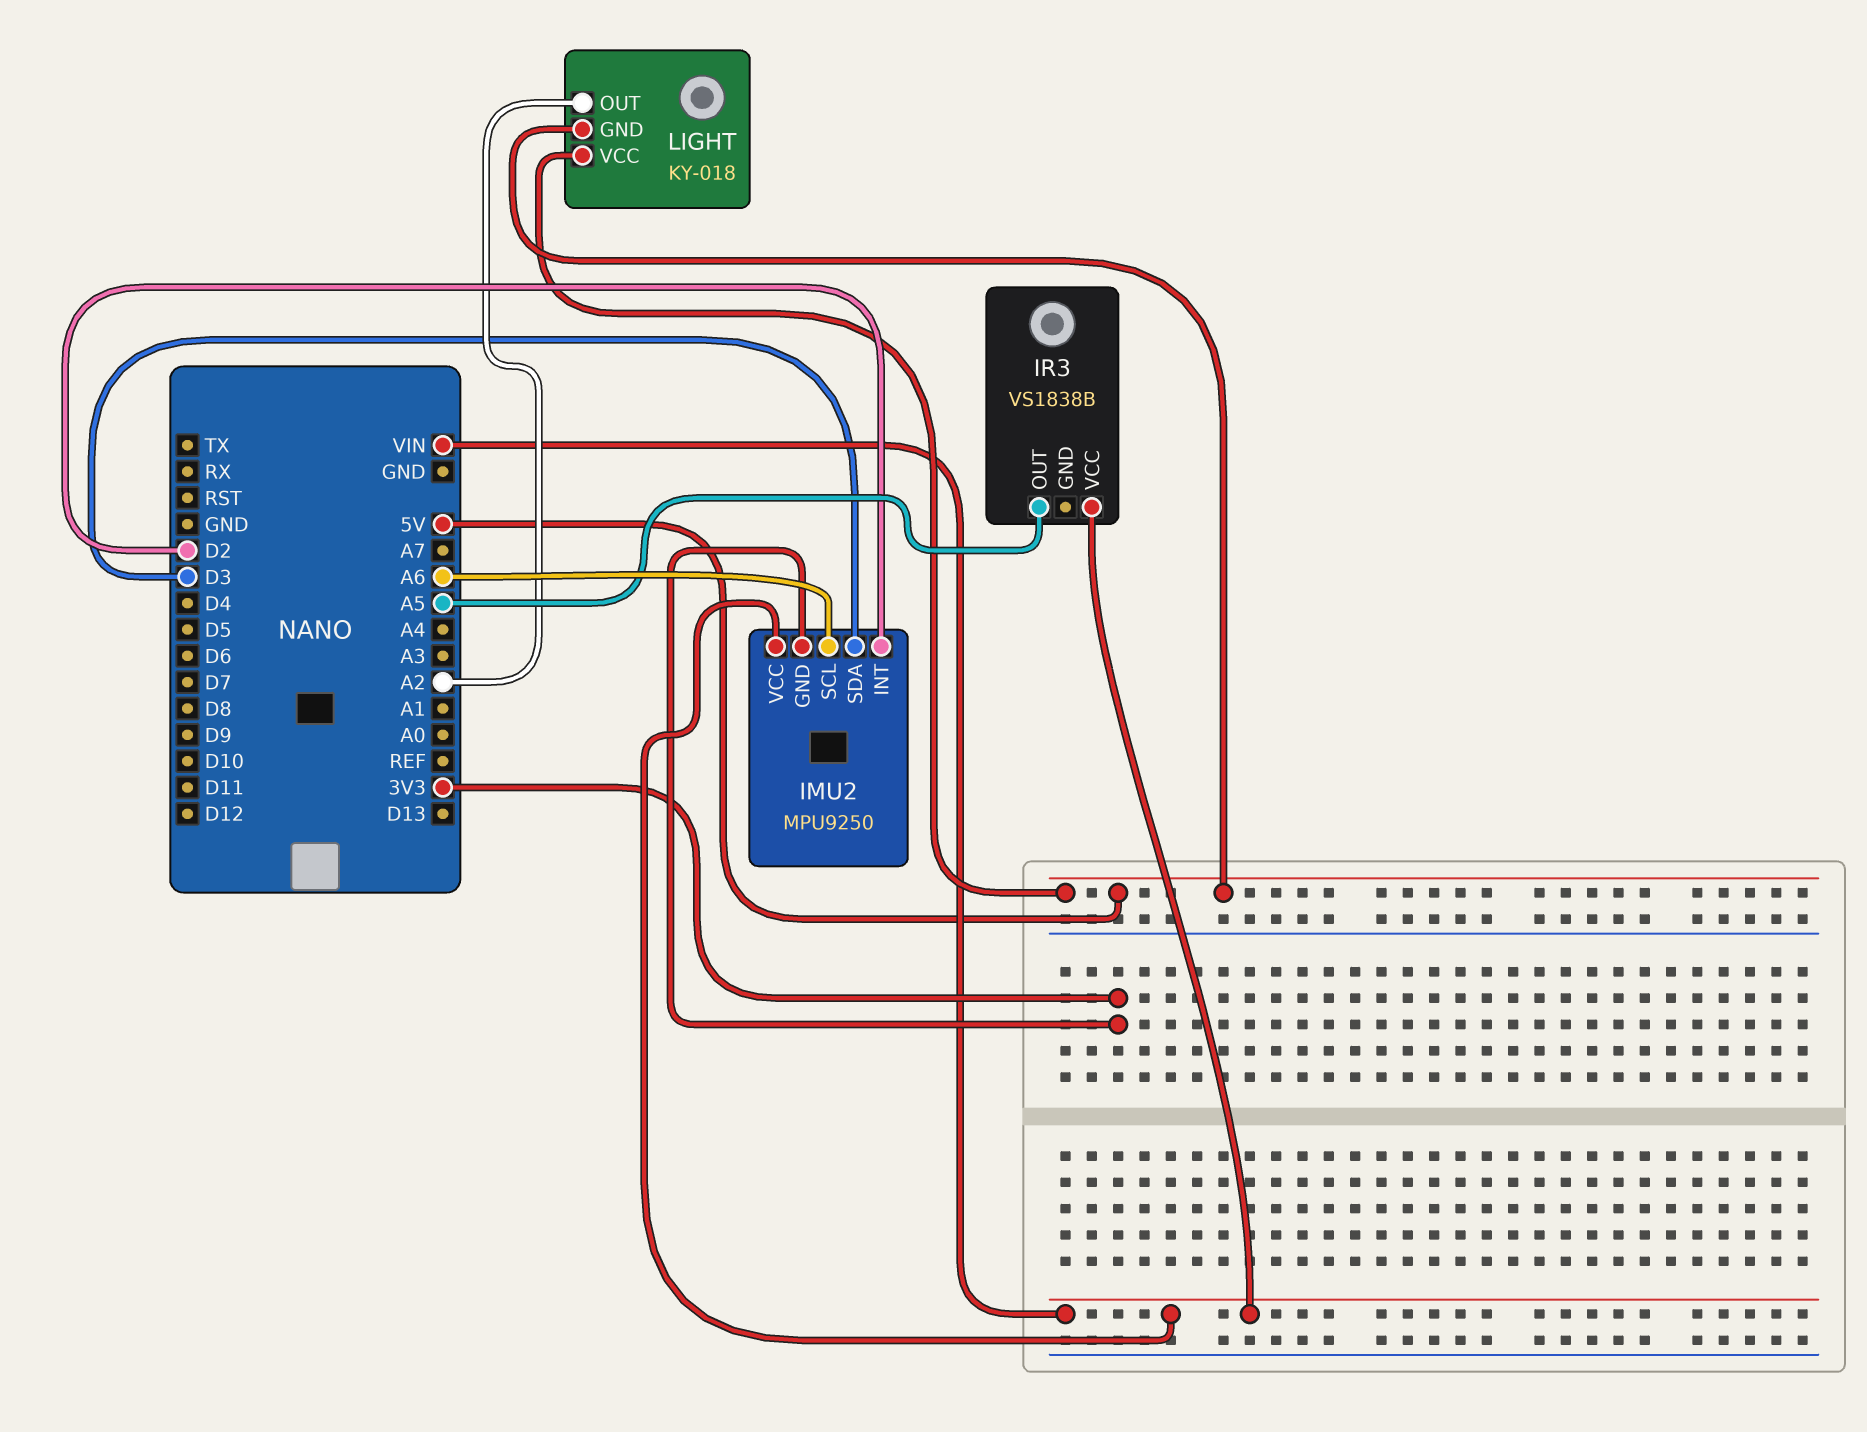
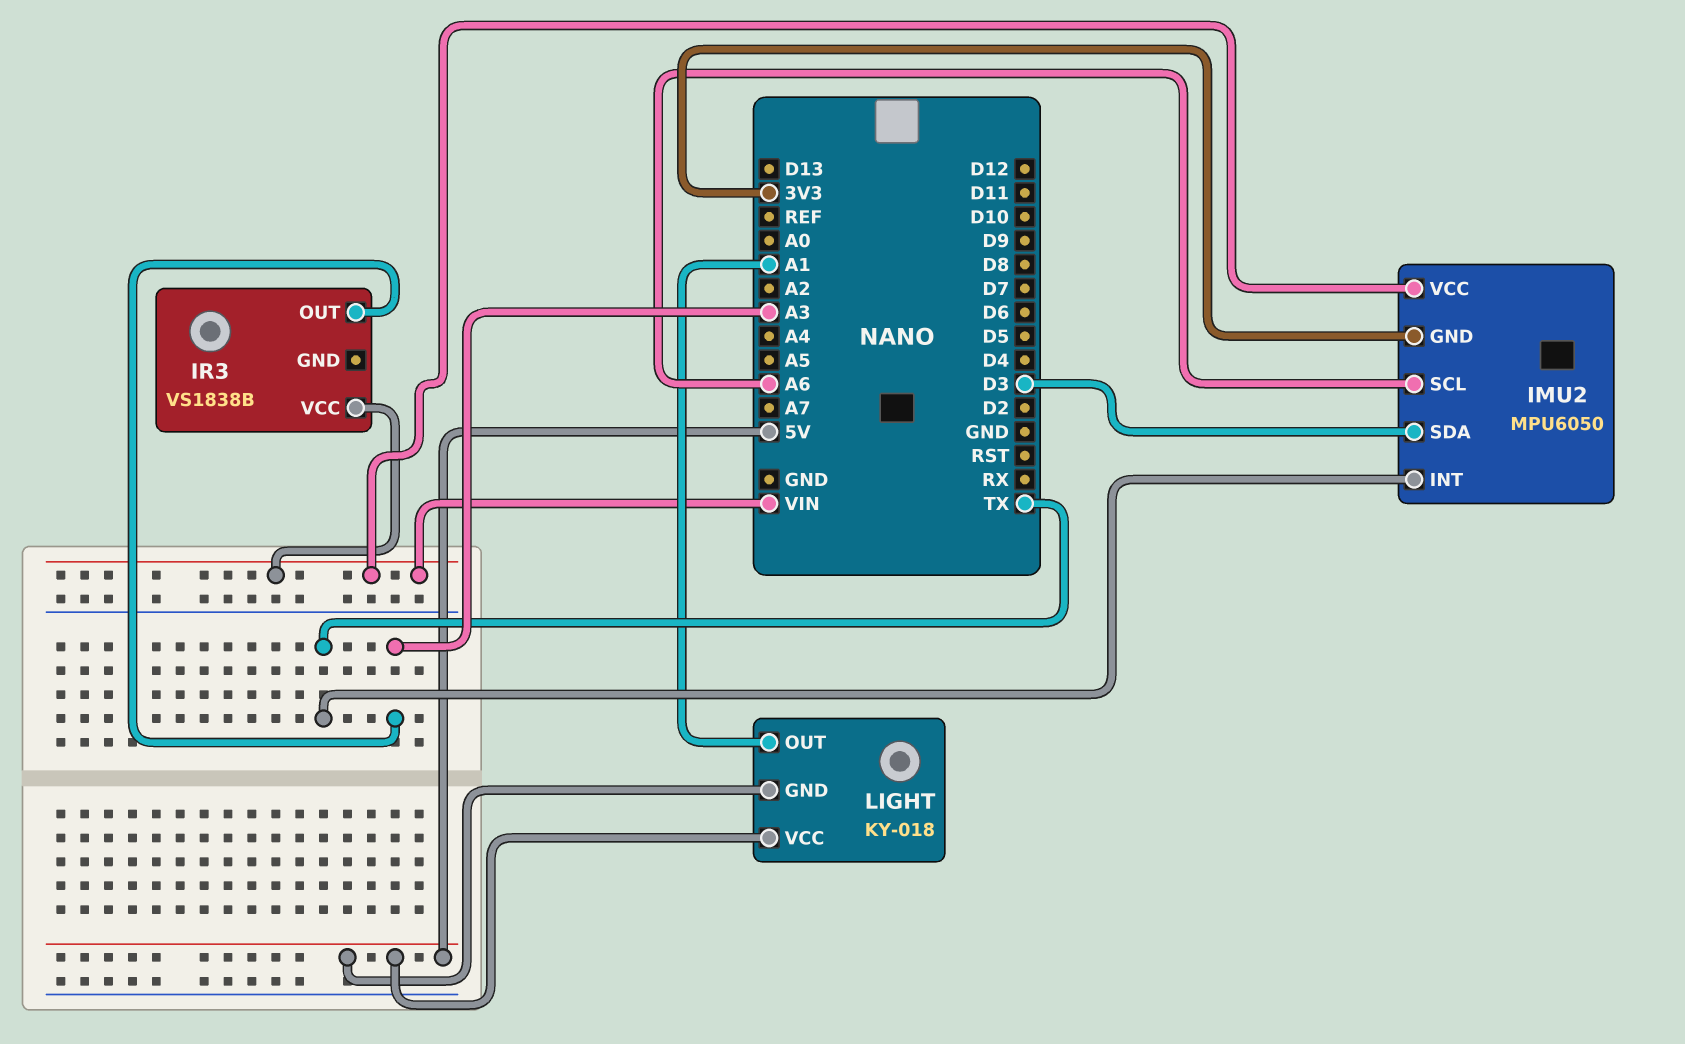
IMU2: MPU9250 -> MPU6050
IMU2 pin INT: D2 -> TX
IR3 pin OUT: A5 -> A3
LIGHT pin OUT: A2 -> A1

